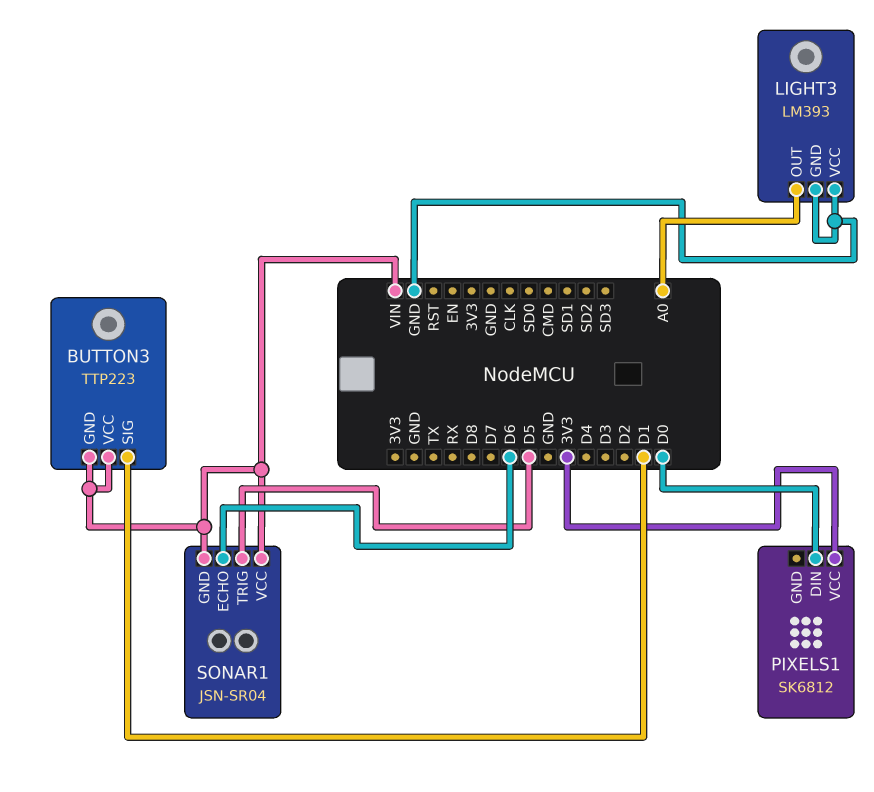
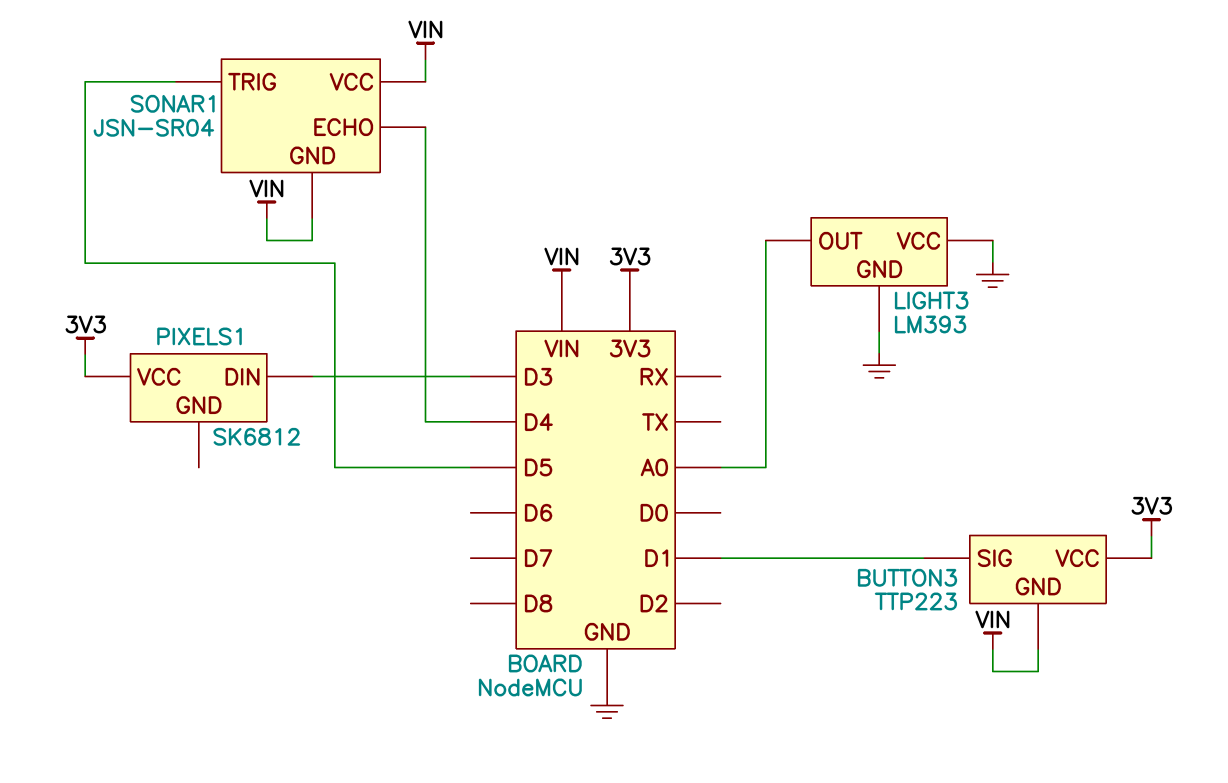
BUTTON3 pin VCC: VIN -> 3V3
PIXELS1 pin DIN: D0 -> D3
SONAR1 pin ECHO: D6 -> D4

